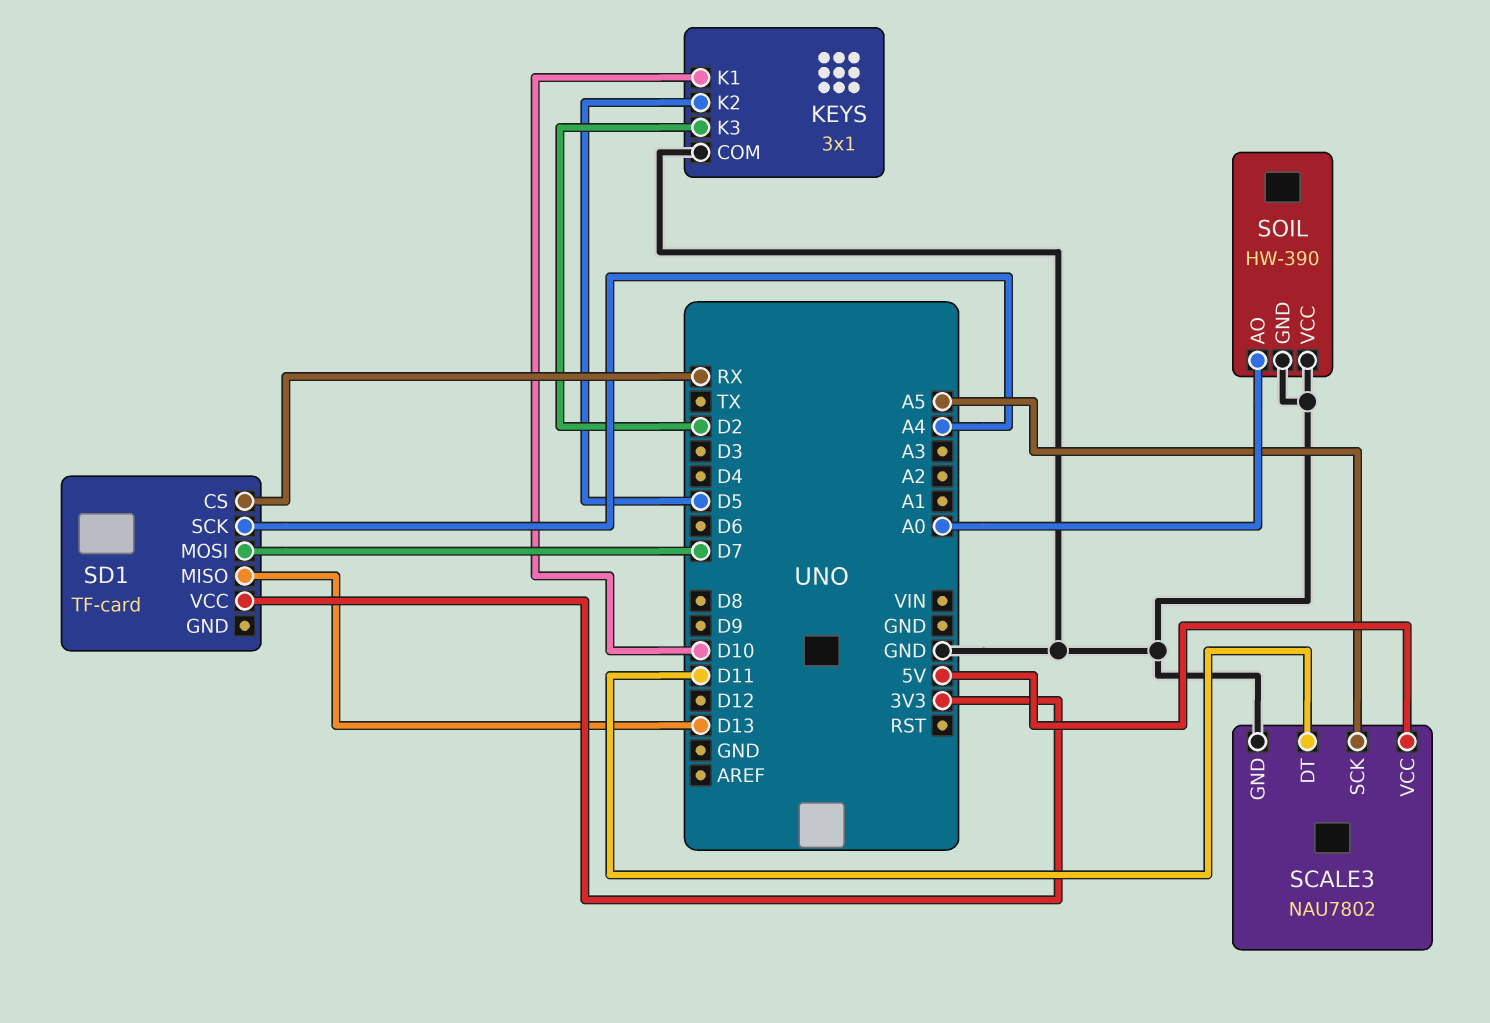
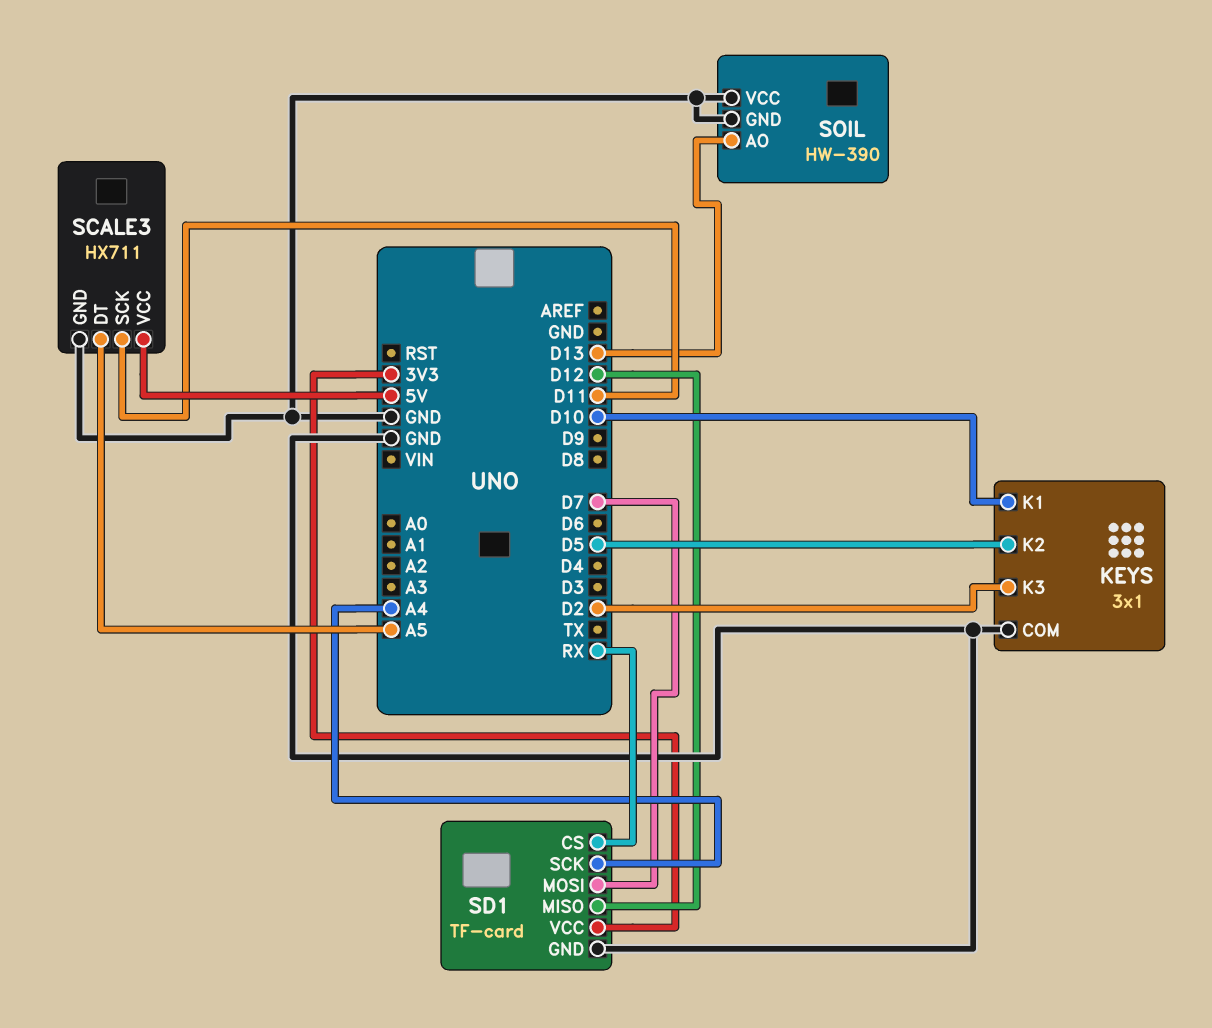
SCALE3: NAU7802 -> HX711
SCALE3 pin DT: D11 -> A5
SCALE3 pin SCK: A5 -> D11
SD1 pin GND: none -> GND
SD1 pin MISO: D13 -> D12
SOIL pin AO: A0 -> D13

